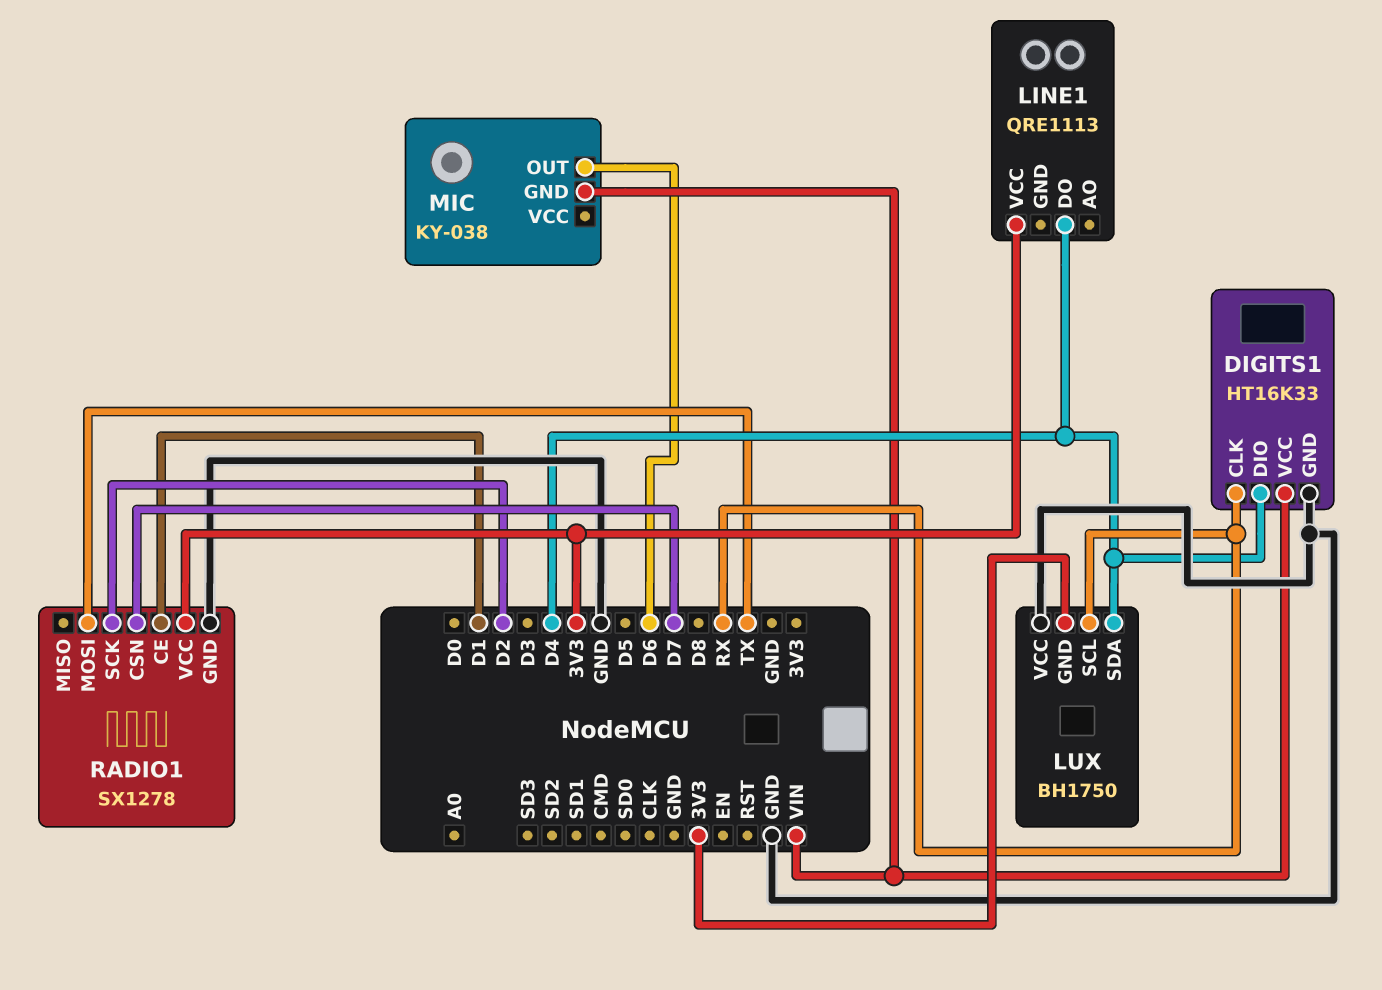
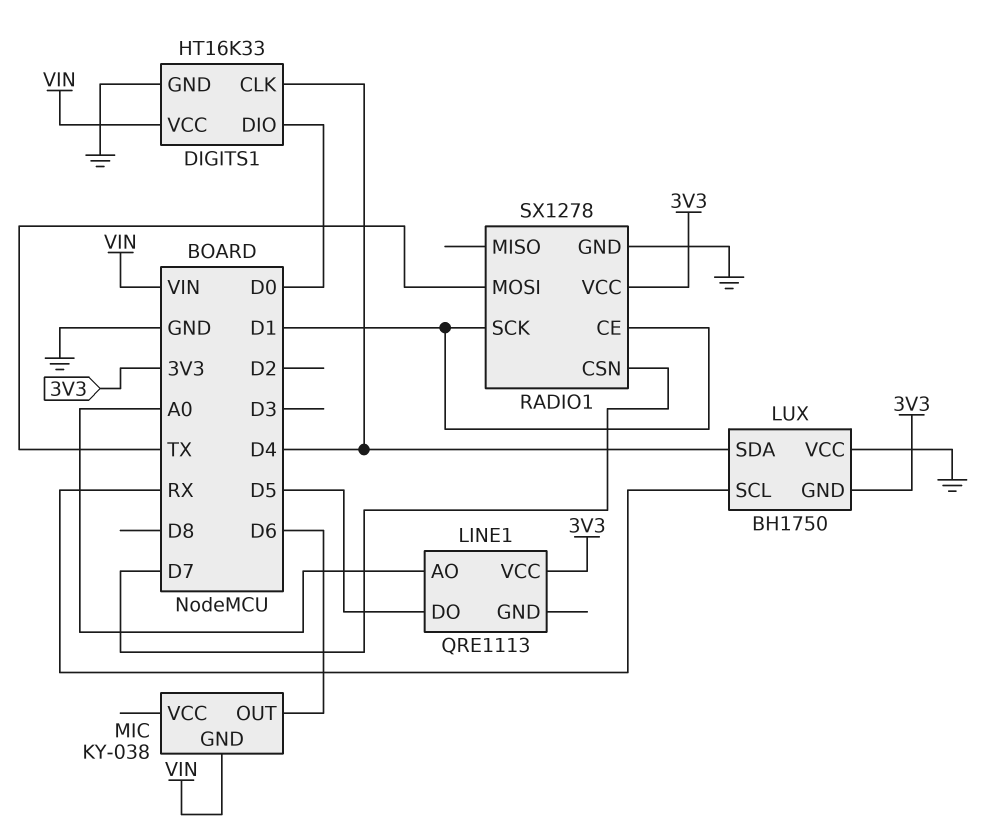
DIGITS1 pin CLK: RX -> D4
DIGITS1 pin DIO: D4 -> D0
LINE1 pin AO: none -> A0
LINE1 pin DO: D4 -> D5
RADIO1 pin SCK: D2 -> D1

